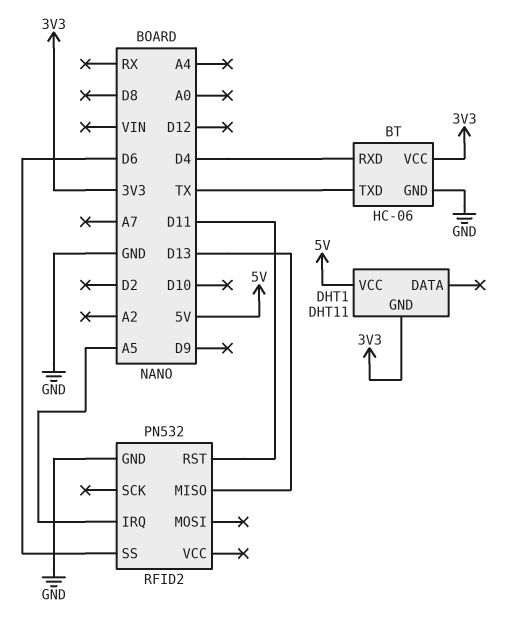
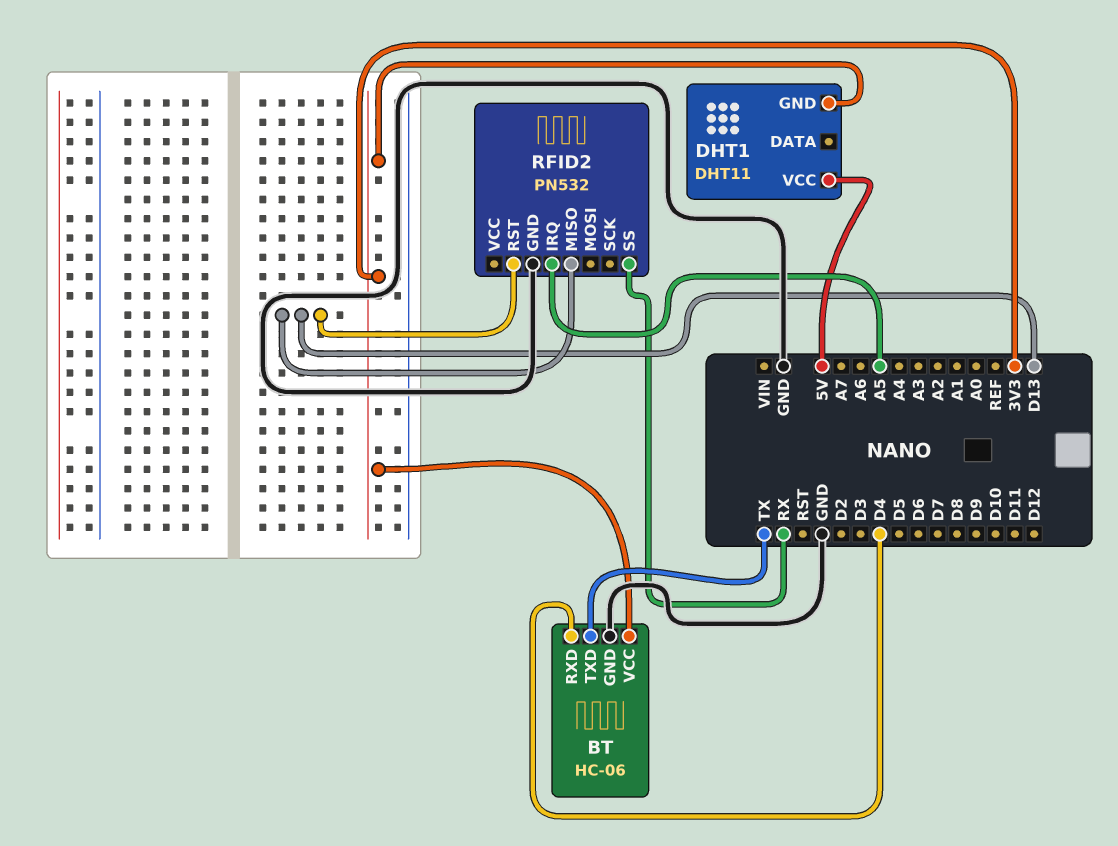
RFID2 pin RST: D11 -> D13
RFID2 pin SS: D6 -> RX

